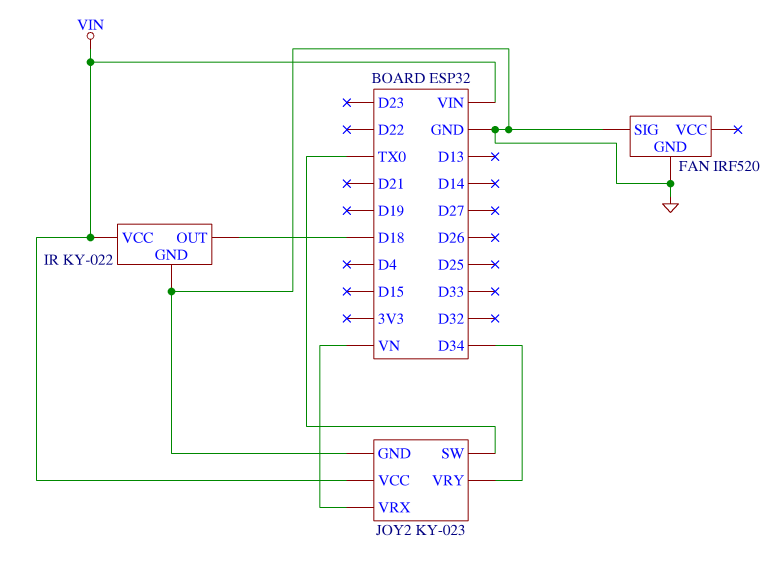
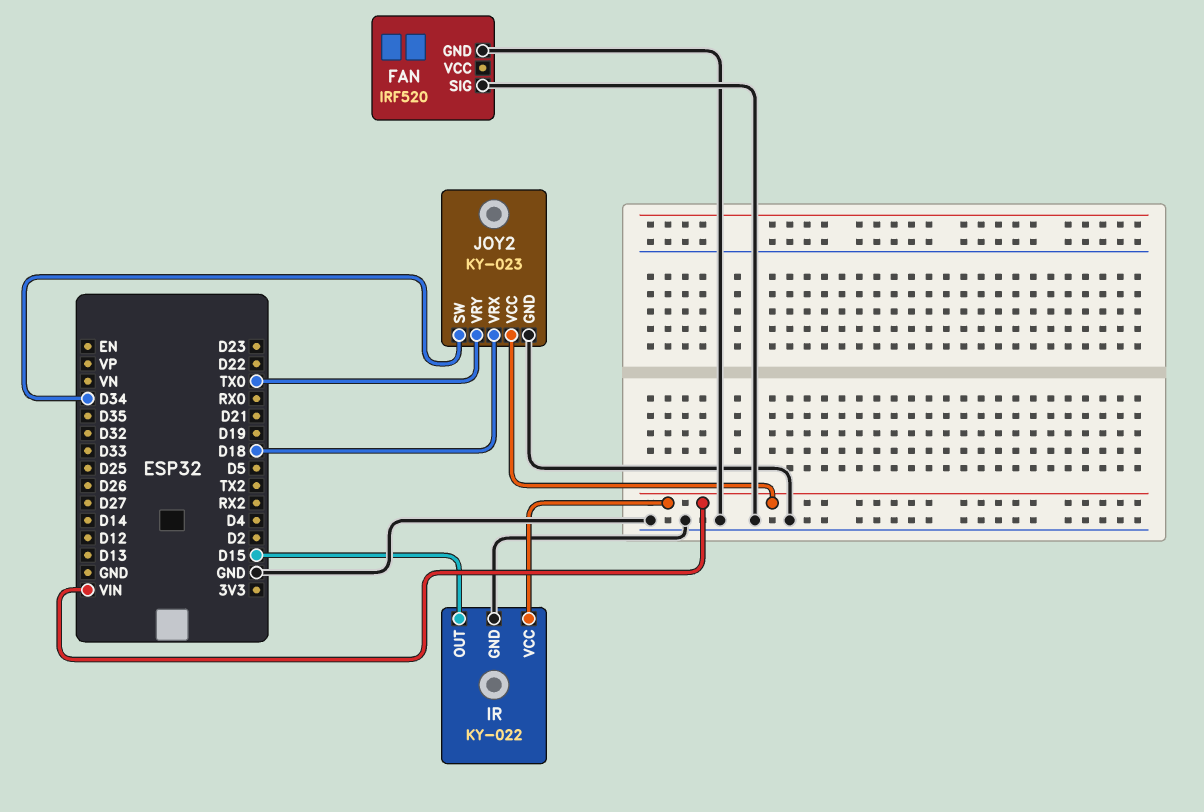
IR pin OUT: D18 -> D15
JOY2 pin SW: TX0 -> D34
JOY2 pin VRX: VN -> D18
JOY2 pin VRY: D34 -> TX0

